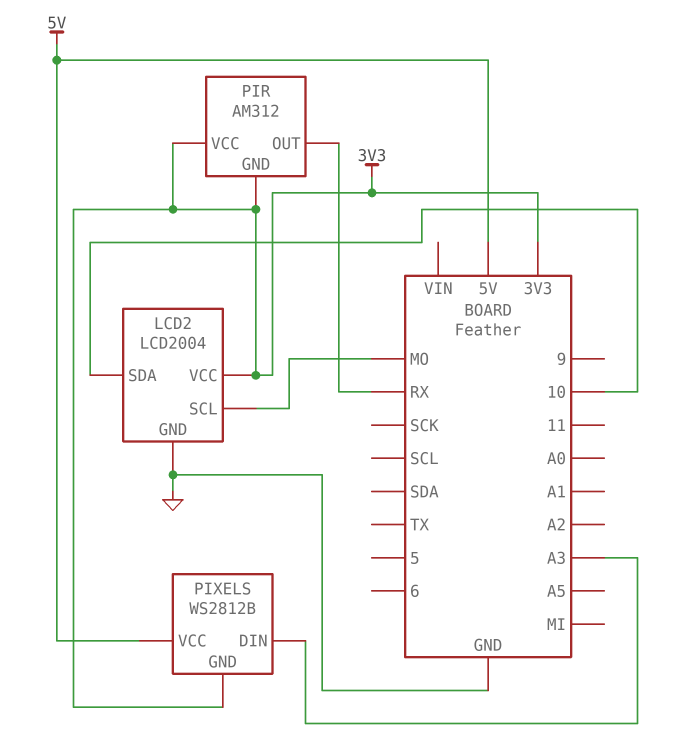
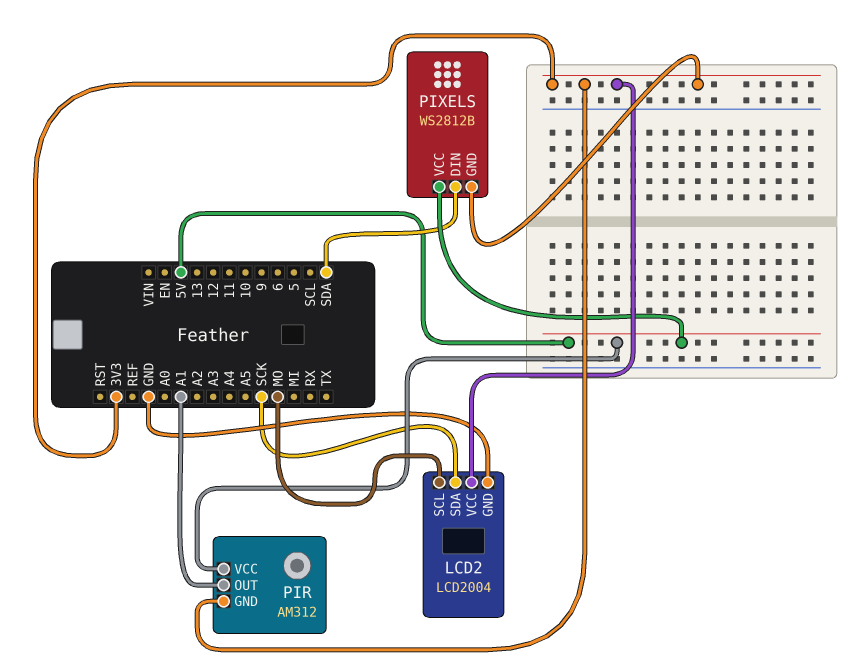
LCD2 pin SDA: 10 -> SCK
PIR pin OUT: RX -> A1
PIR pin VCC: 3V3 -> 5V
PIXELS pin DIN: A3 -> SDA

